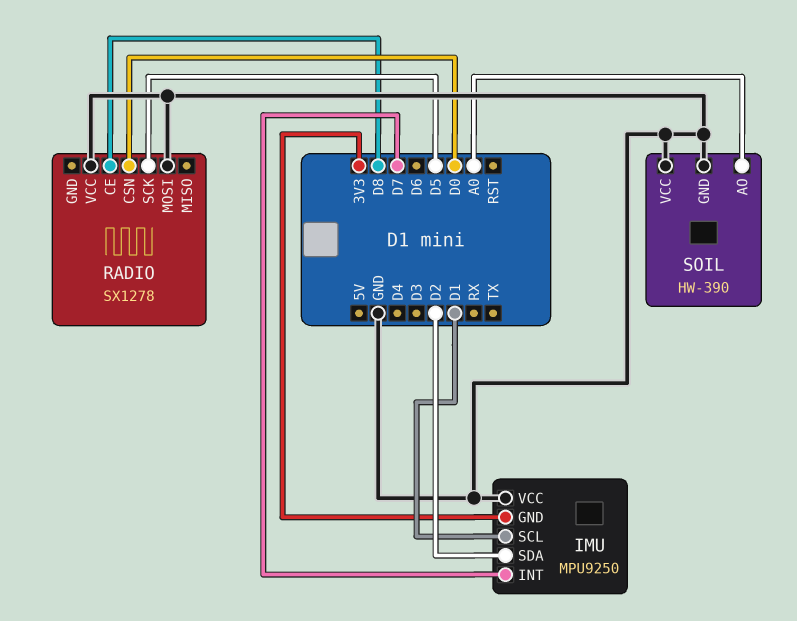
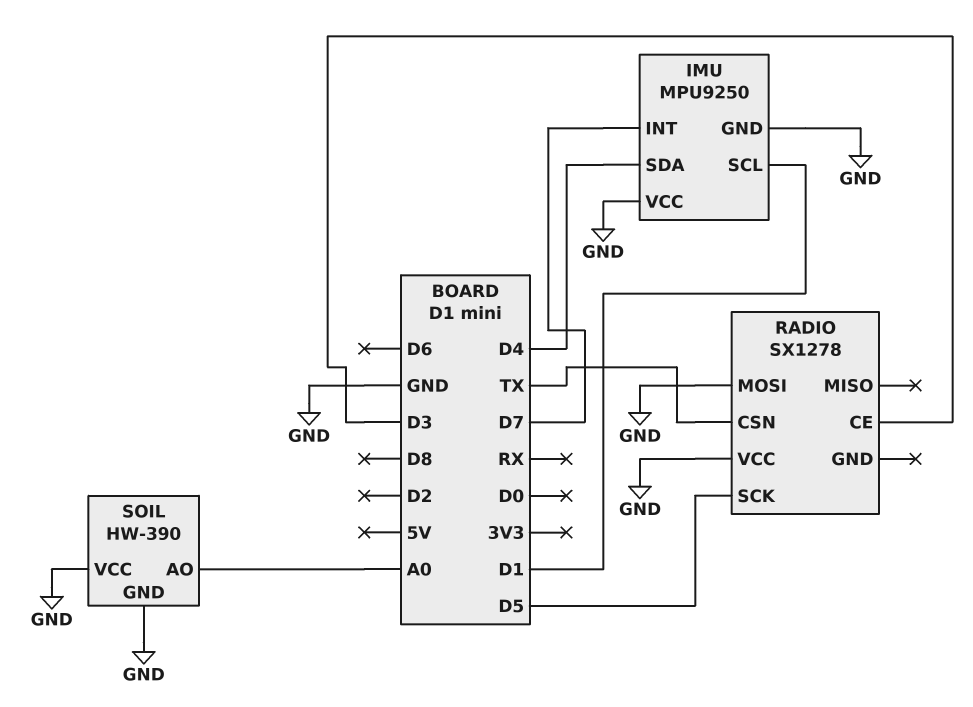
IMU pin GND: 3V3 -> GND
IMU pin SDA: D2 -> D4
RADIO pin CE: D8 -> D3
RADIO pin CSN: D0 -> TX

